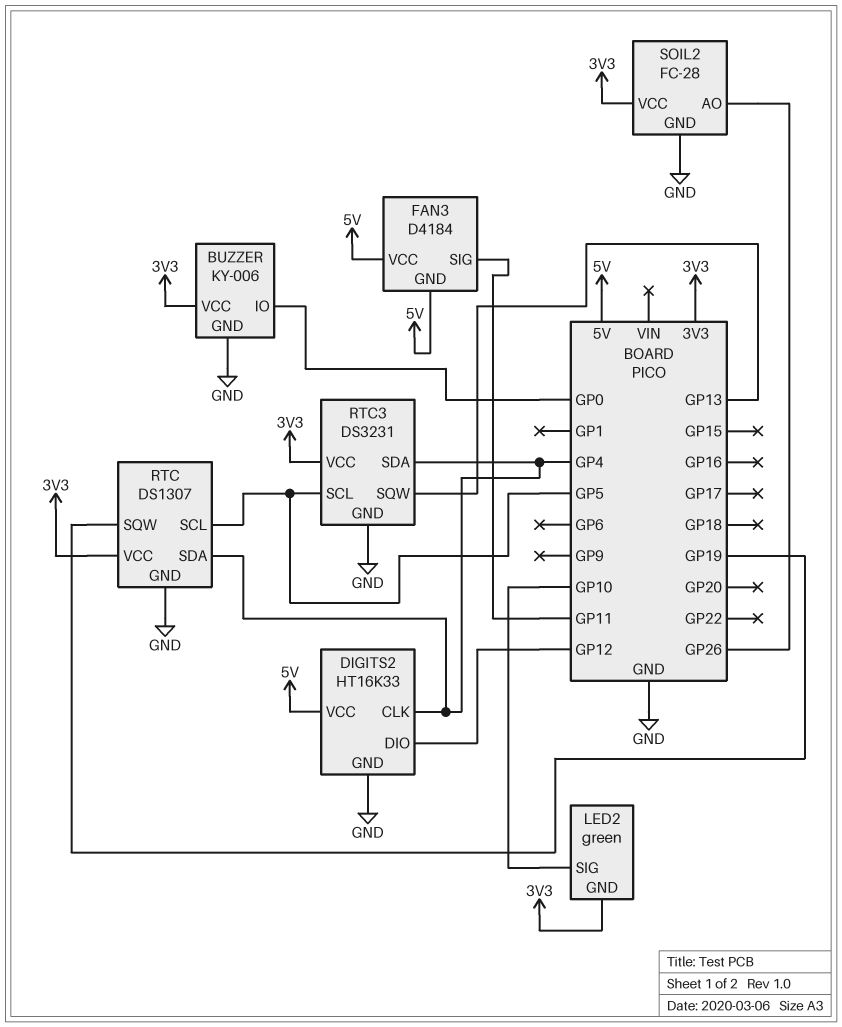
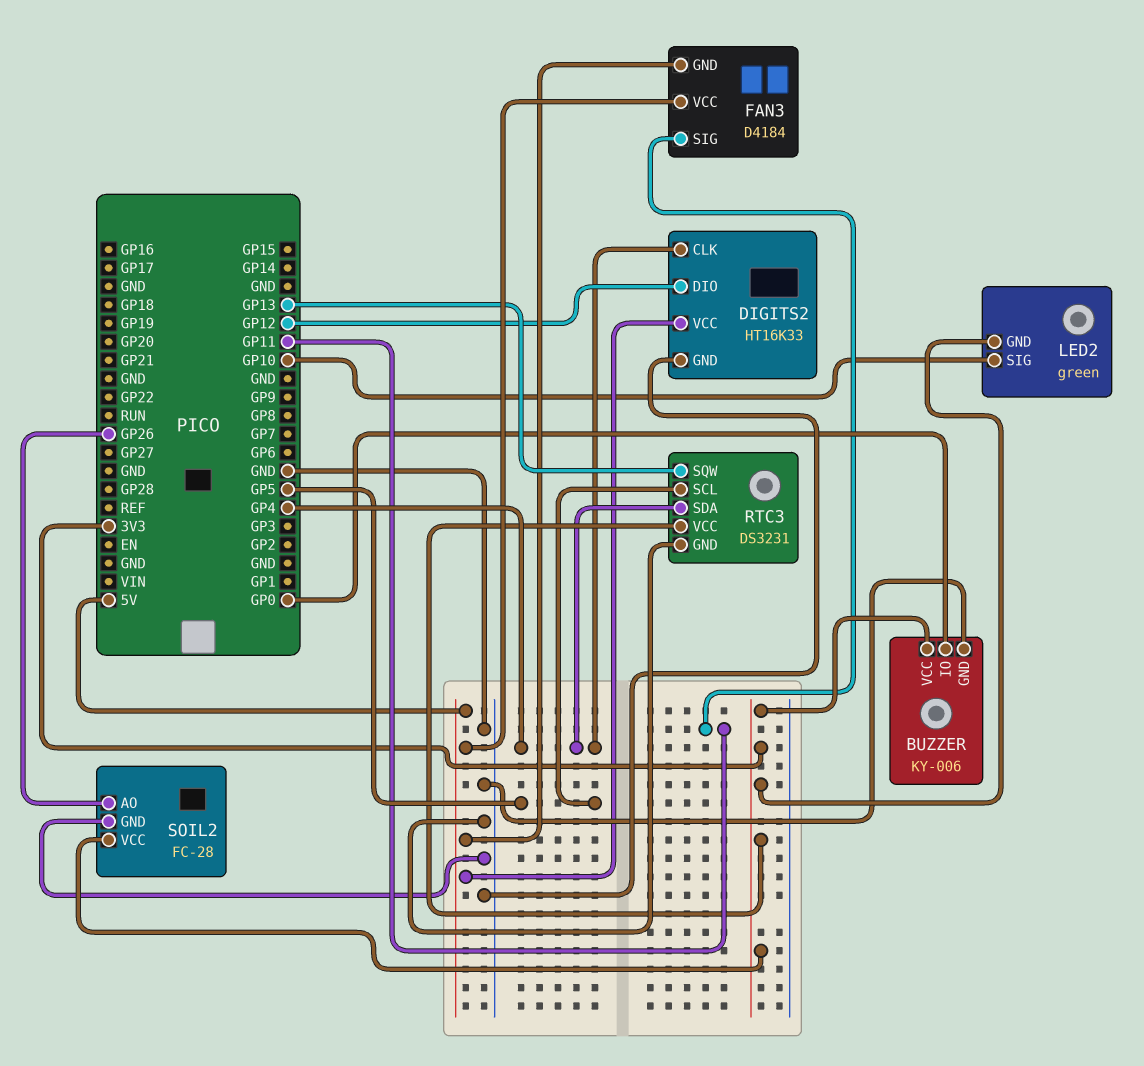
RTC: DS1307 -> none
RTC pin GND: GND -> none
RTC pin SCL: GP5 -> none
RTC pin SDA: GP4 -> none
RTC pin SQW: GP19 -> none
RTC pin VCC: 3V3 -> none

